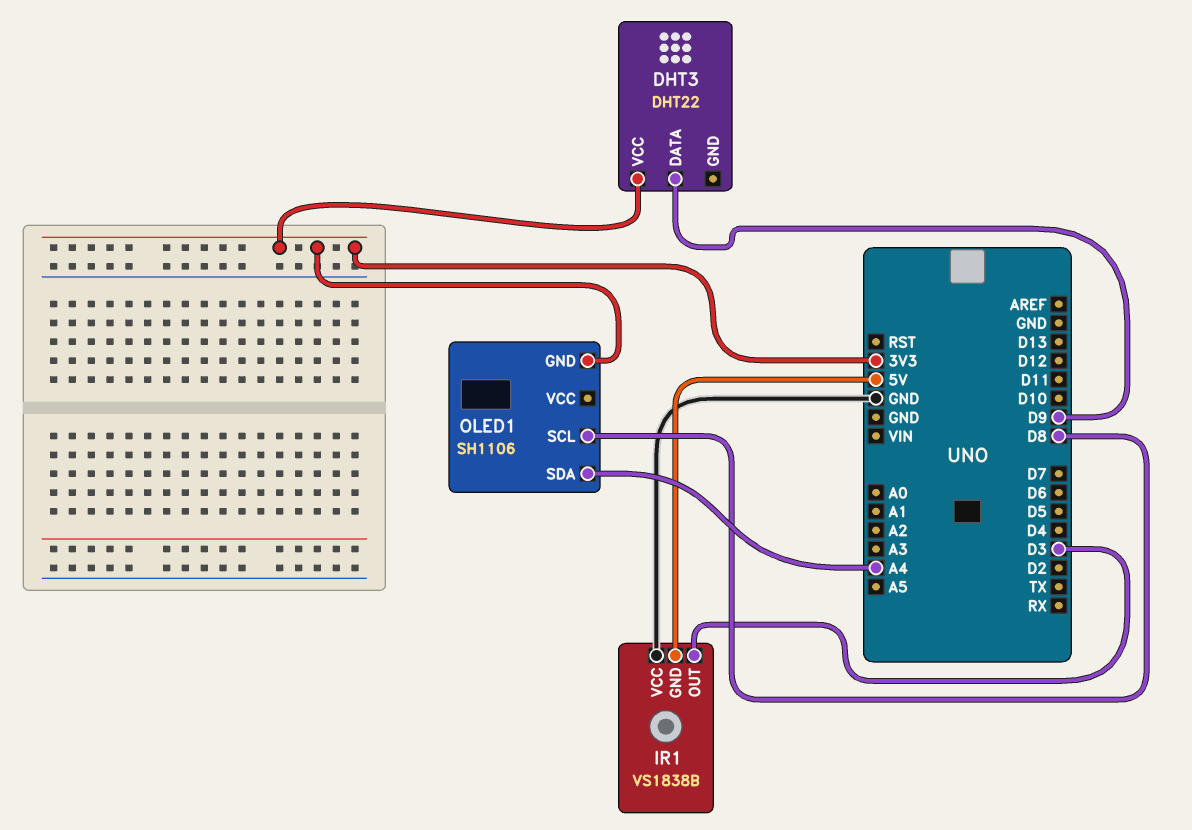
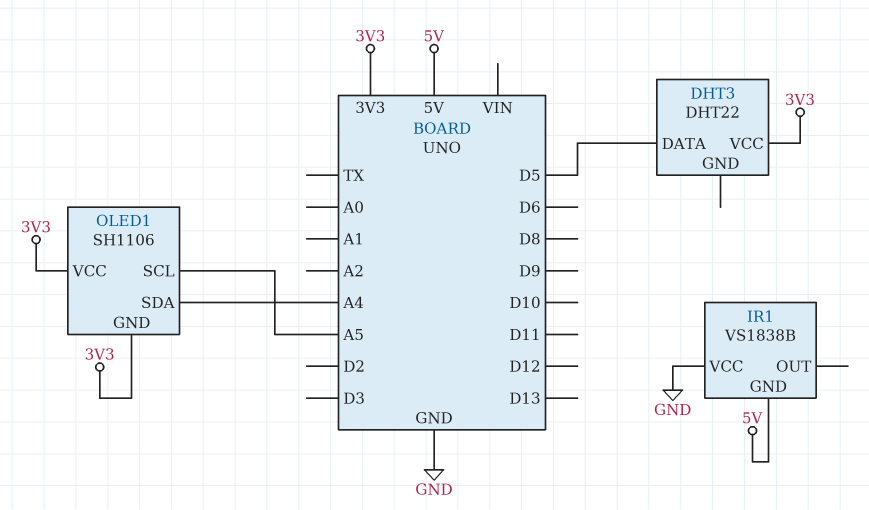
DHT3 pin DATA: D9 -> D5
IR1 pin OUT: D3 -> none
OLED1 pin SCL: D8 -> A5
OLED1 pin VCC: none -> 3V3

